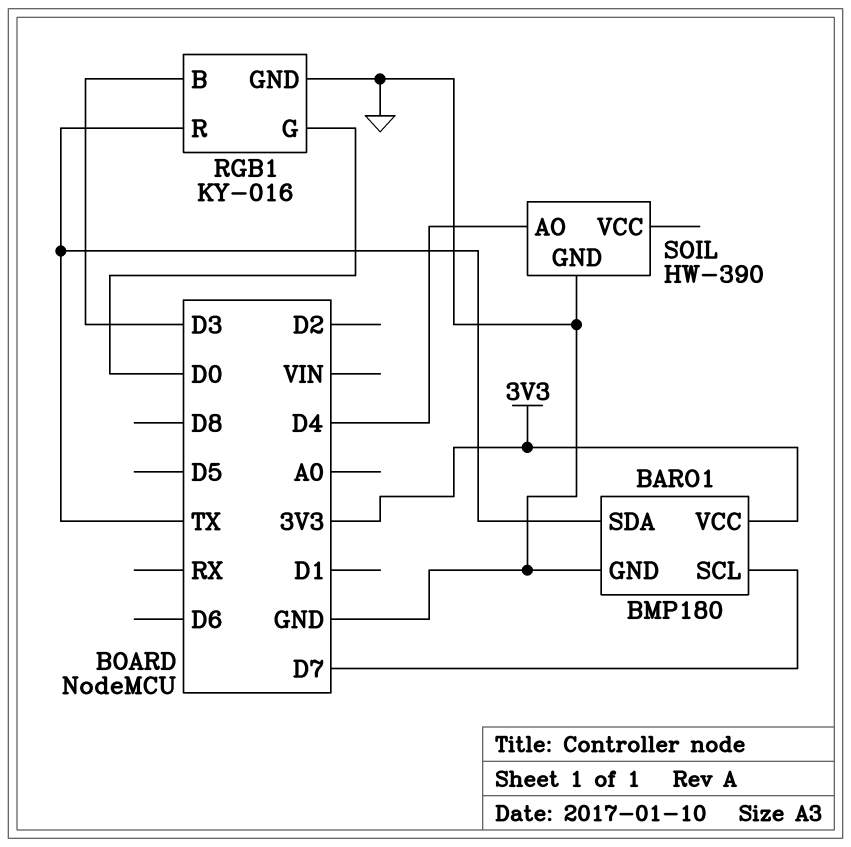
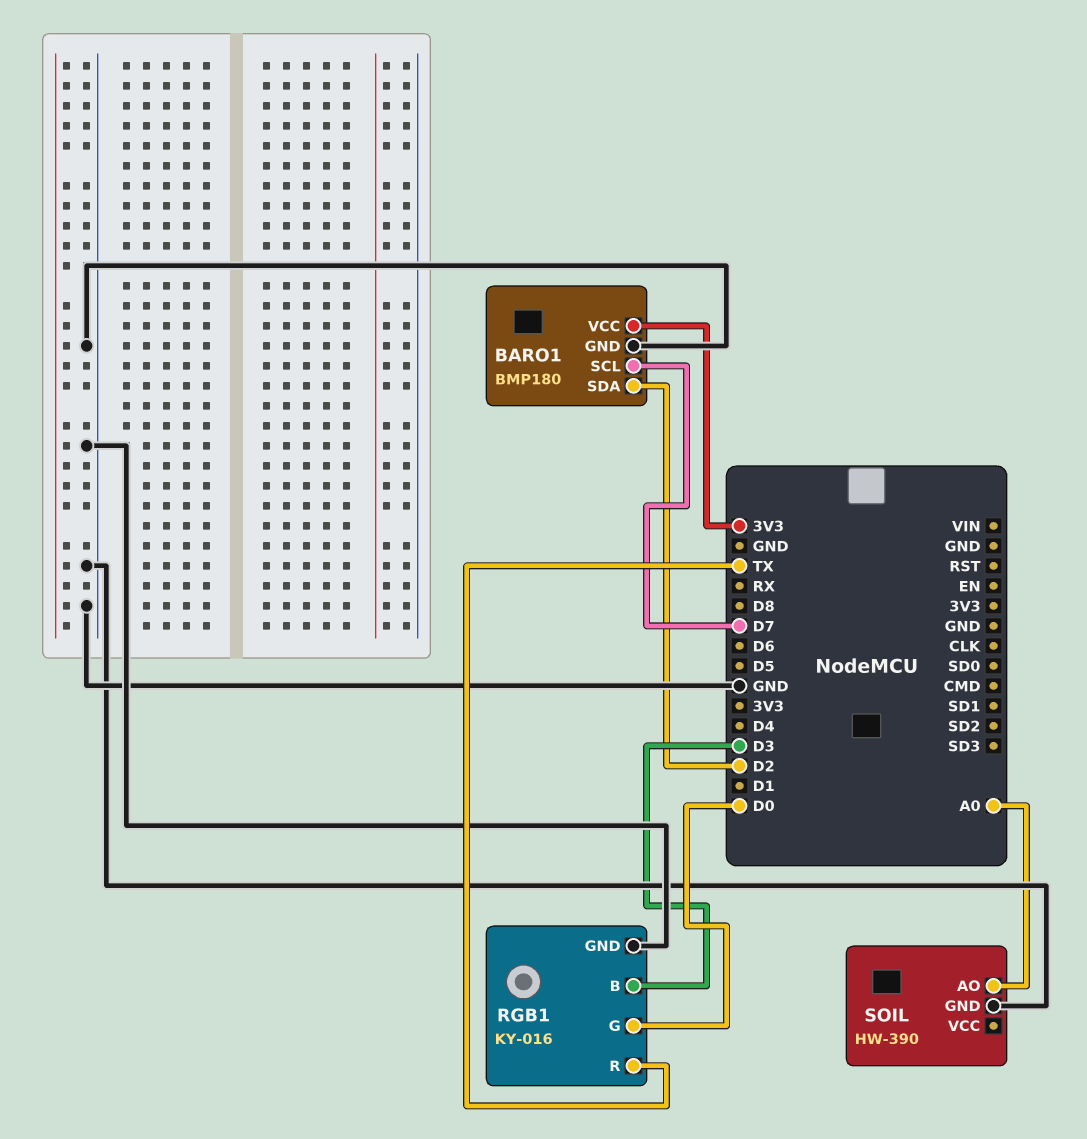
BARO1 pin SDA: TX -> D2
SOIL pin AO: D4 -> A0

